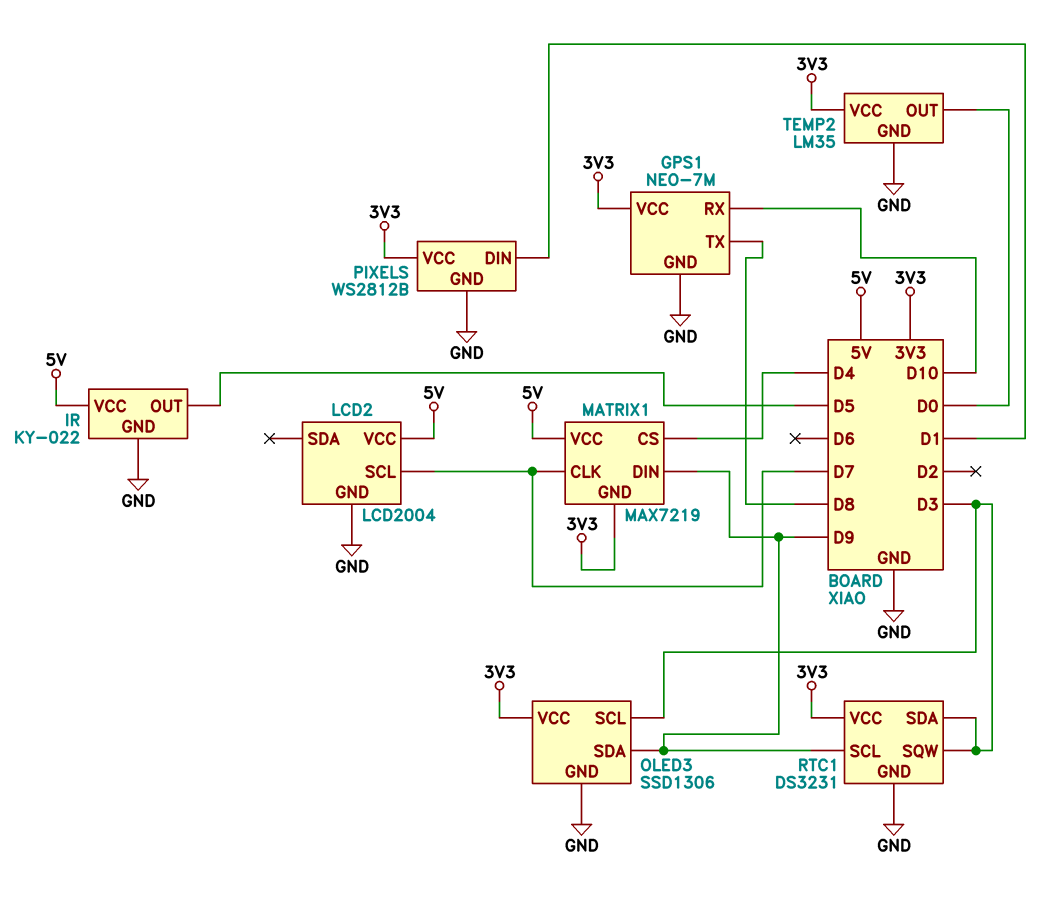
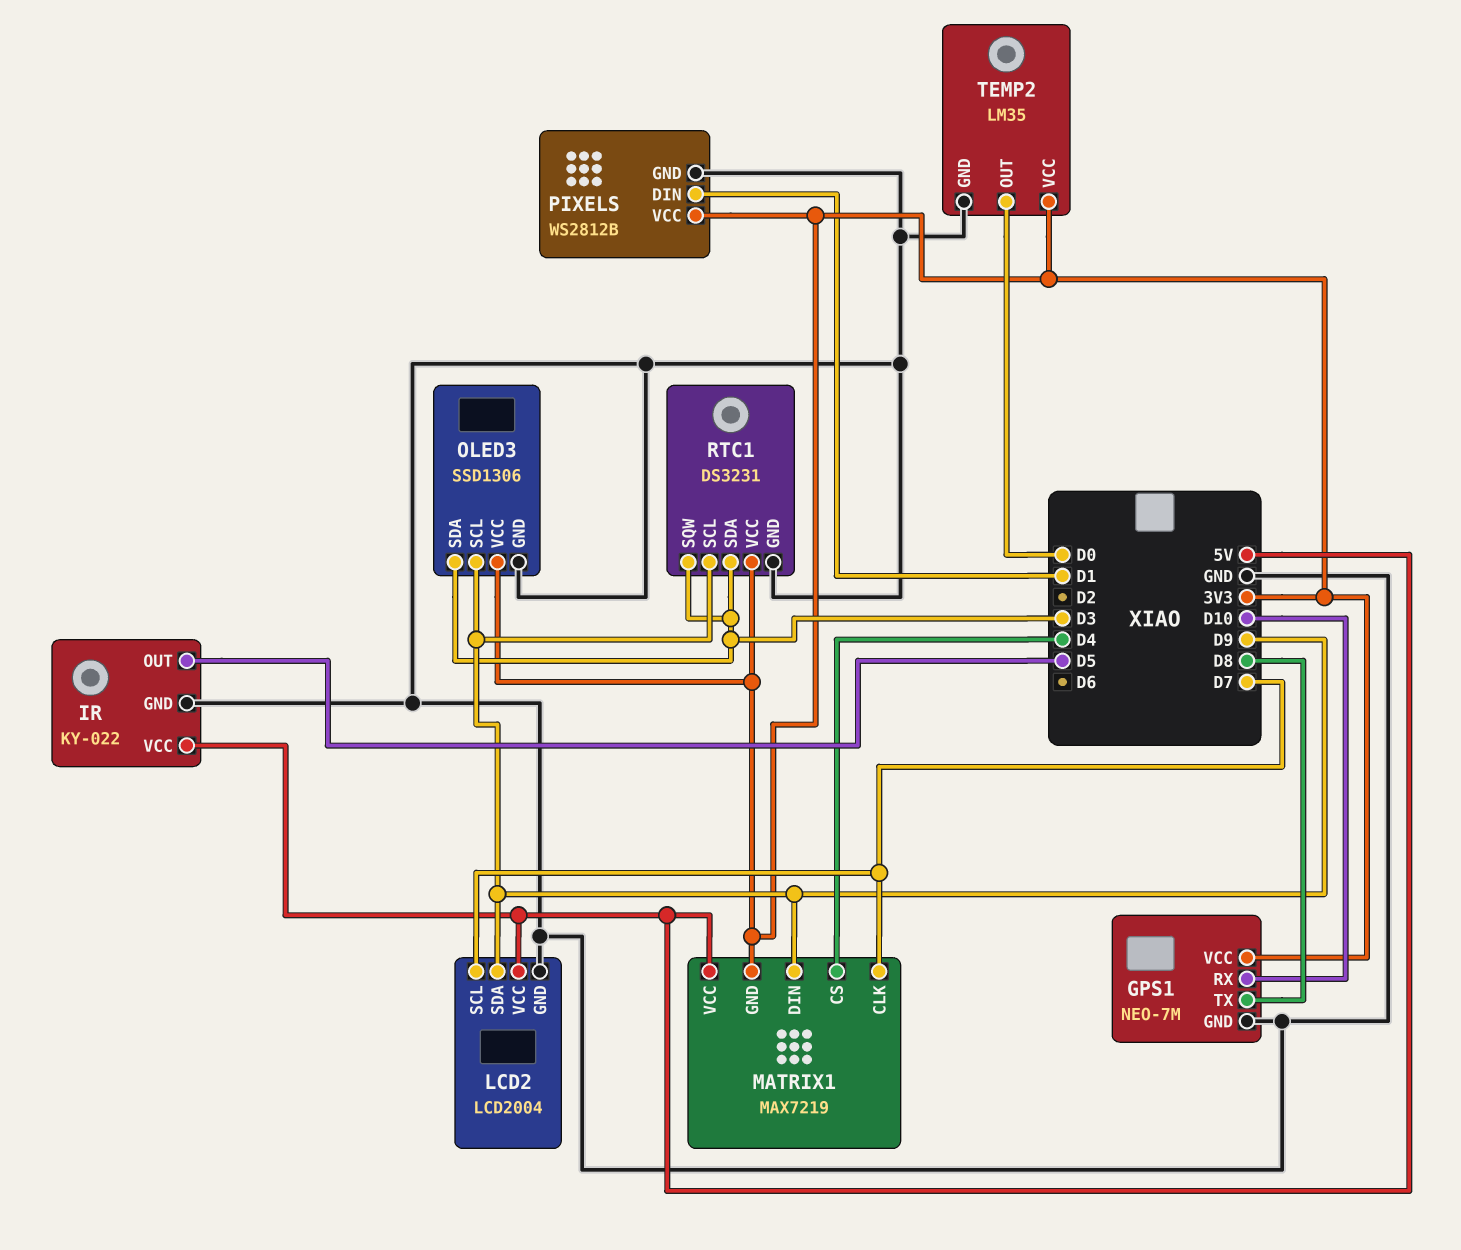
LCD2 pin SDA: none -> D9
OLED3 pin SCL: D3 -> D9
OLED3 pin SDA: D9 -> D3

